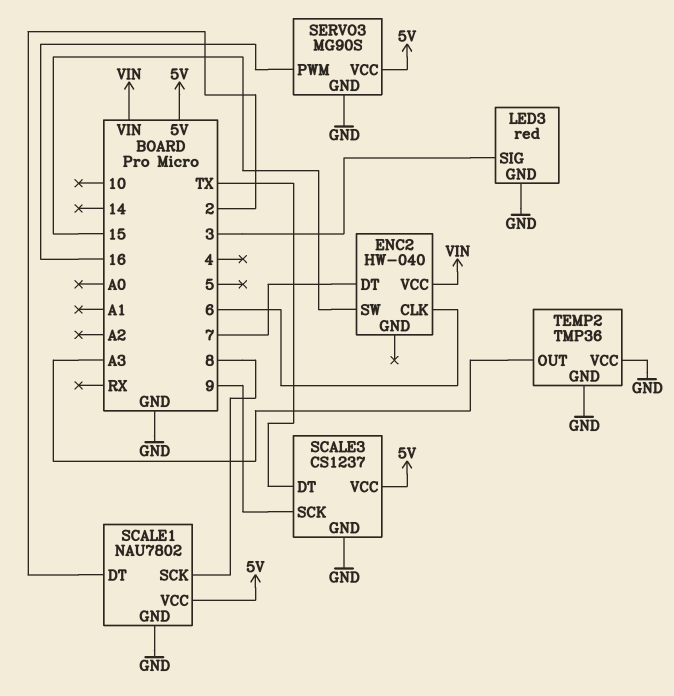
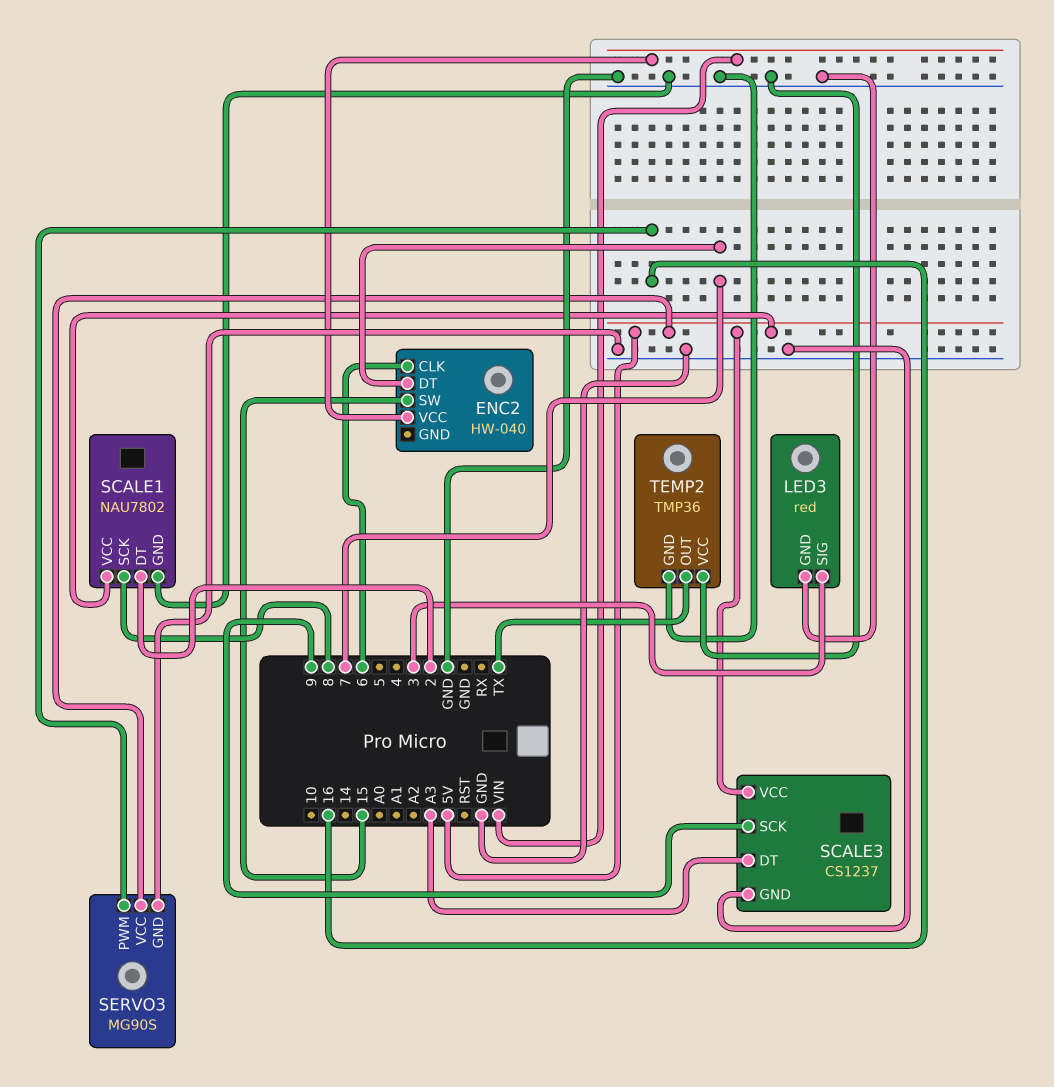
SCALE3 pin DT: TX -> A3
TEMP2 pin OUT: A3 -> TX

